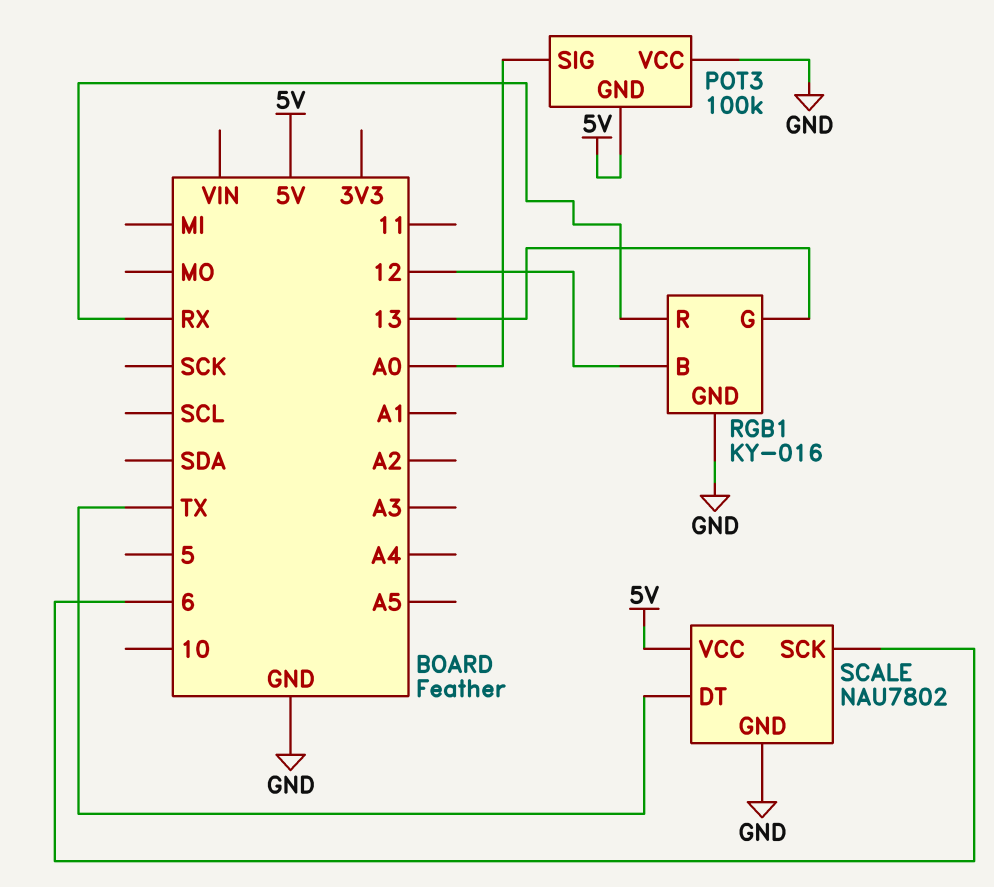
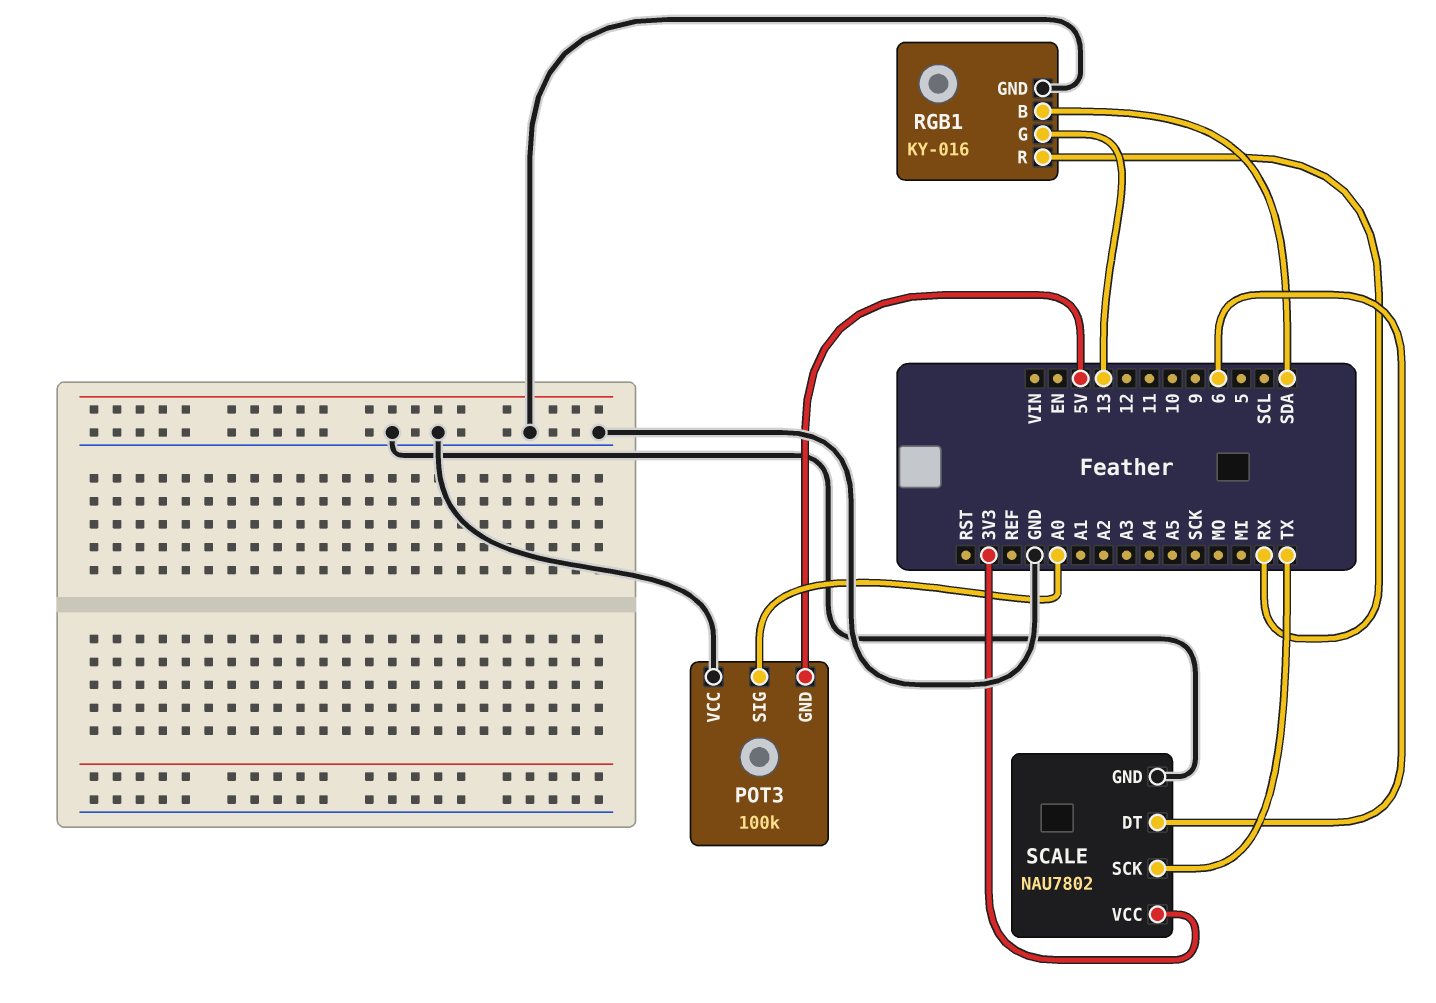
RGB1 pin B: 12 -> SDA
SCALE pin DT: TX -> 6
SCALE pin SCK: 6 -> TX
SCALE pin VCC: 5V -> 3V3

